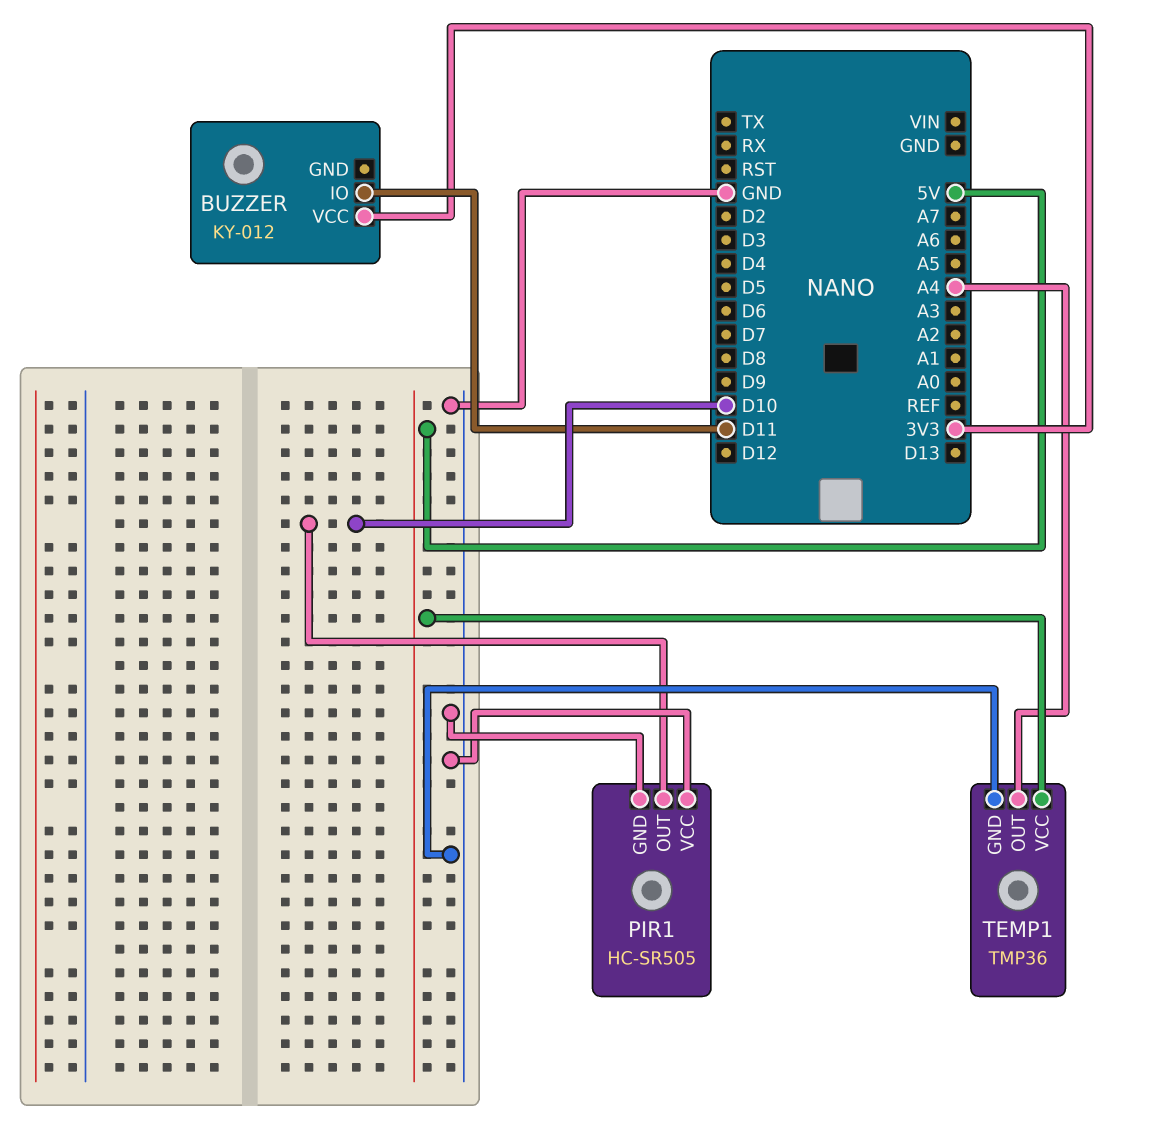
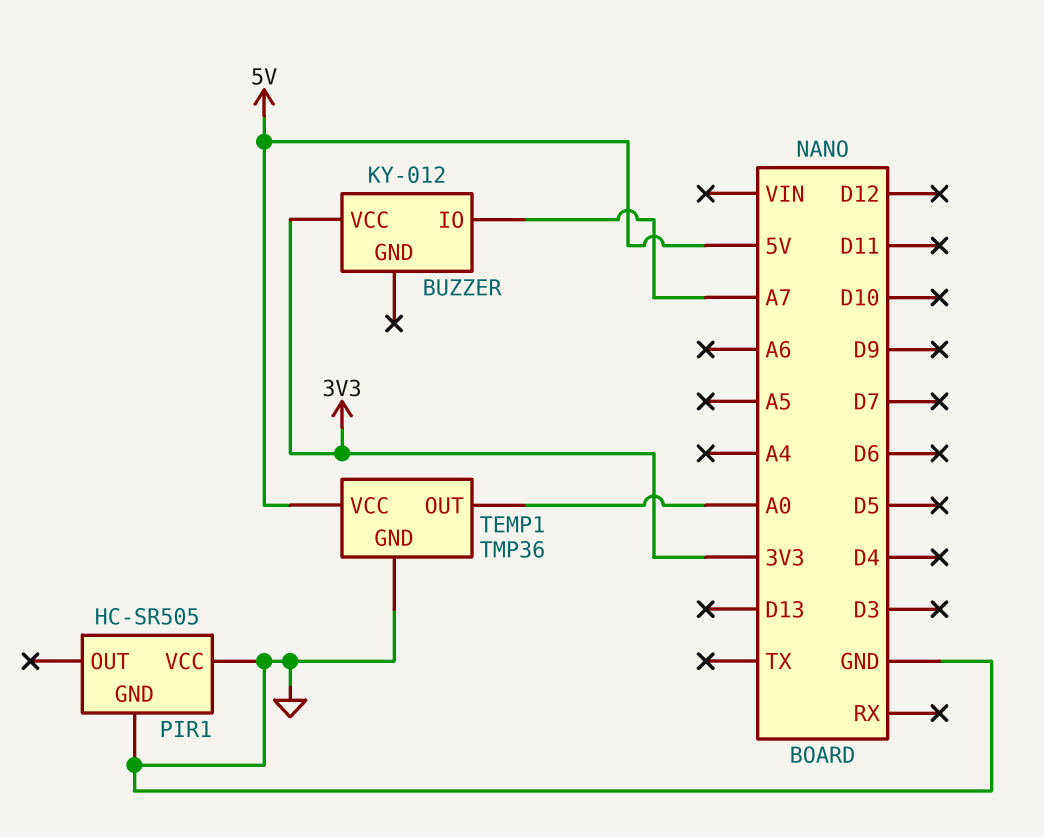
BUZZER pin IO: D11 -> A7
PIR1 pin OUT: D10 -> none
TEMP1 pin OUT: A4 -> A0

